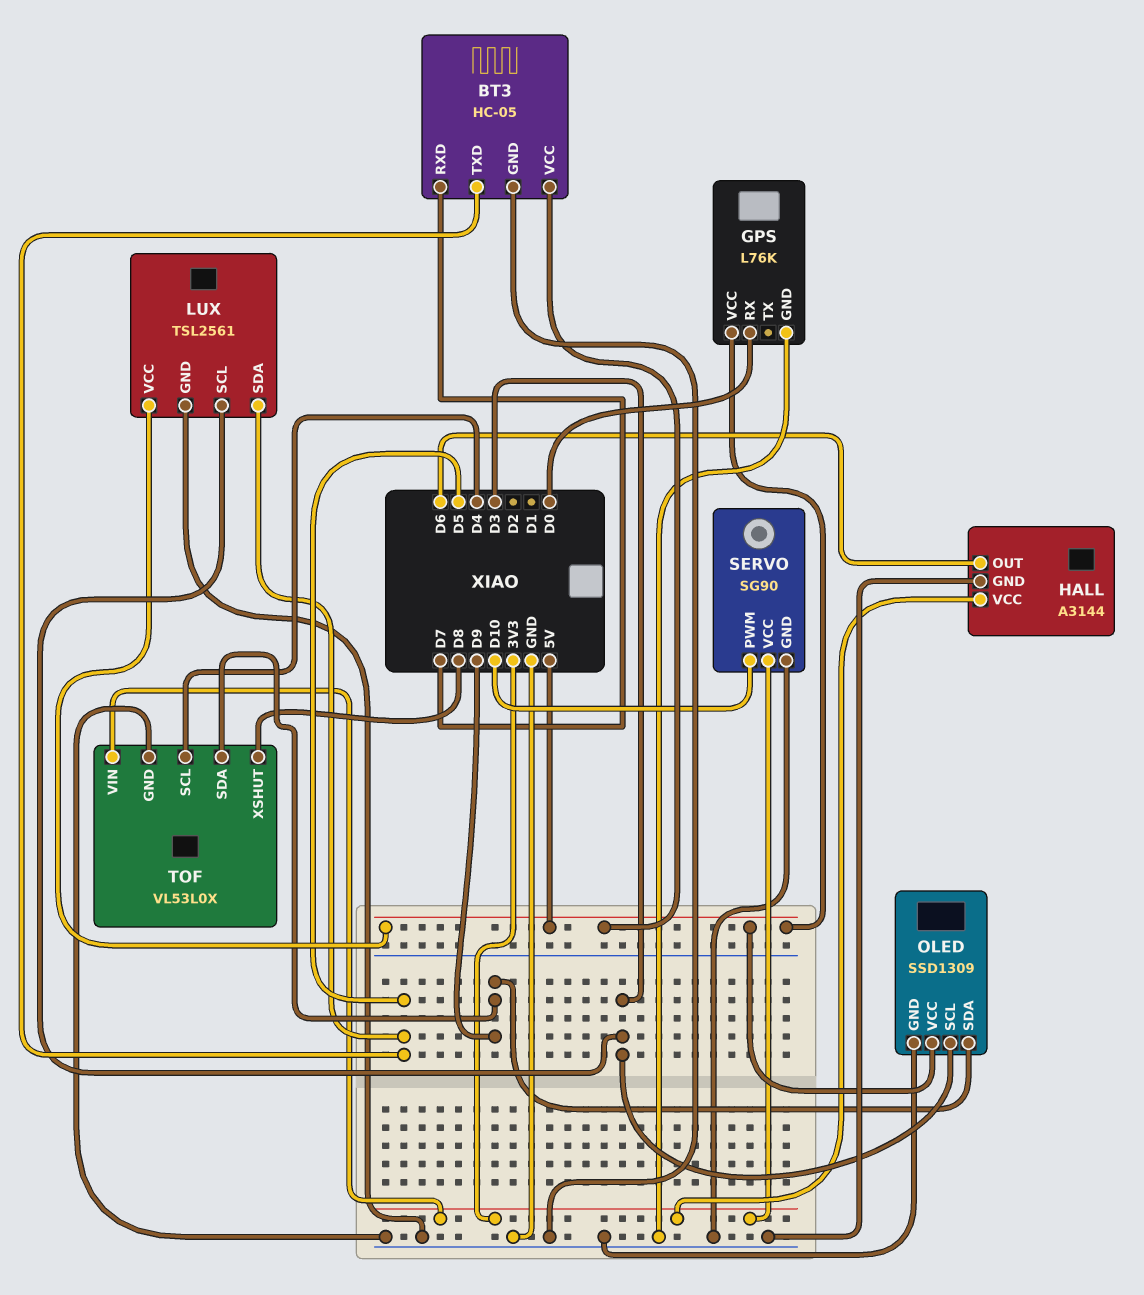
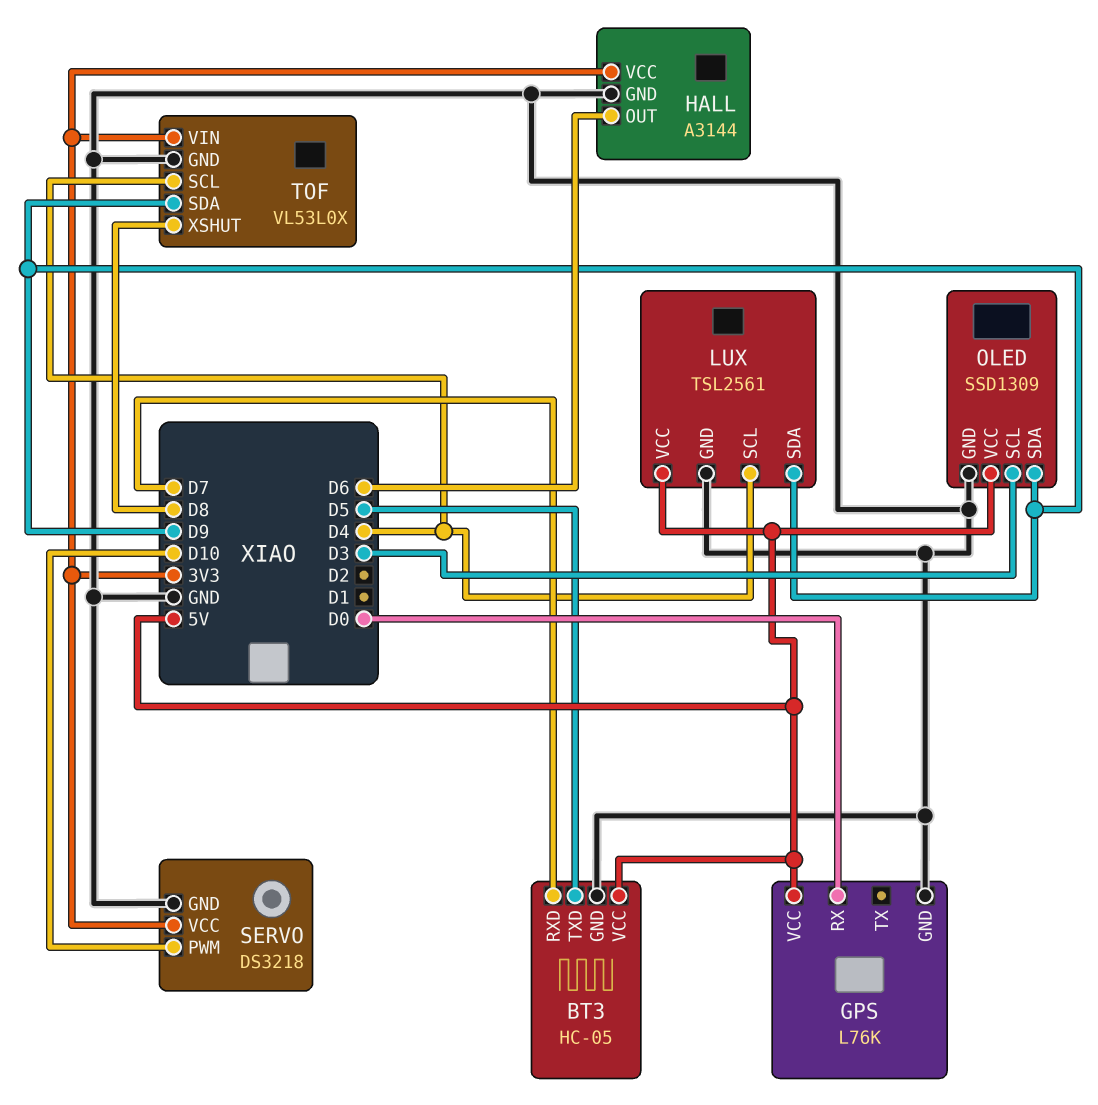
LUX pin SCL: D3 -> D4
LUX pin SDA: D5 -> D9
SERVO: SG90 -> DS3218

